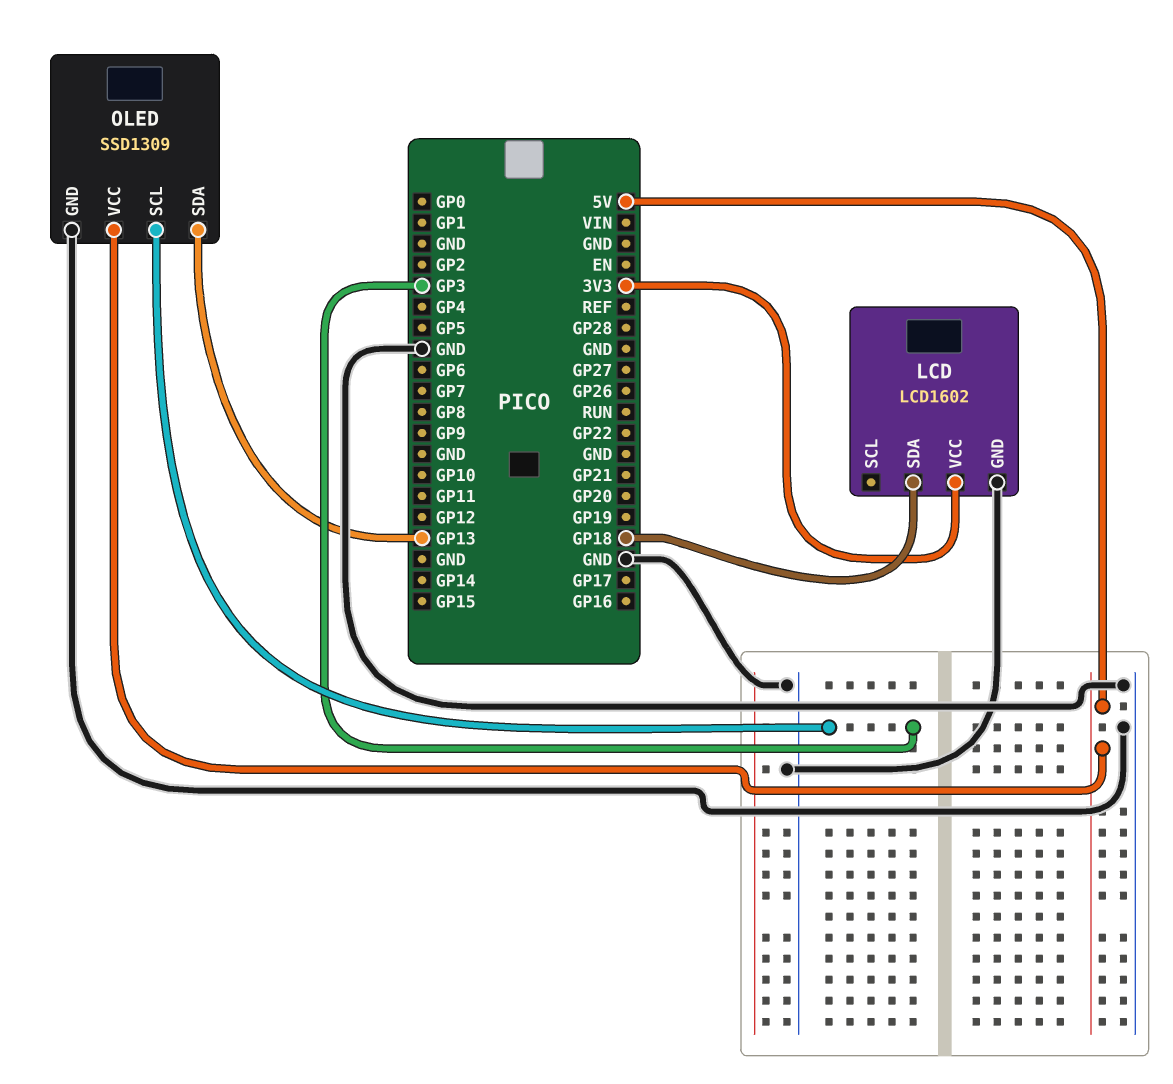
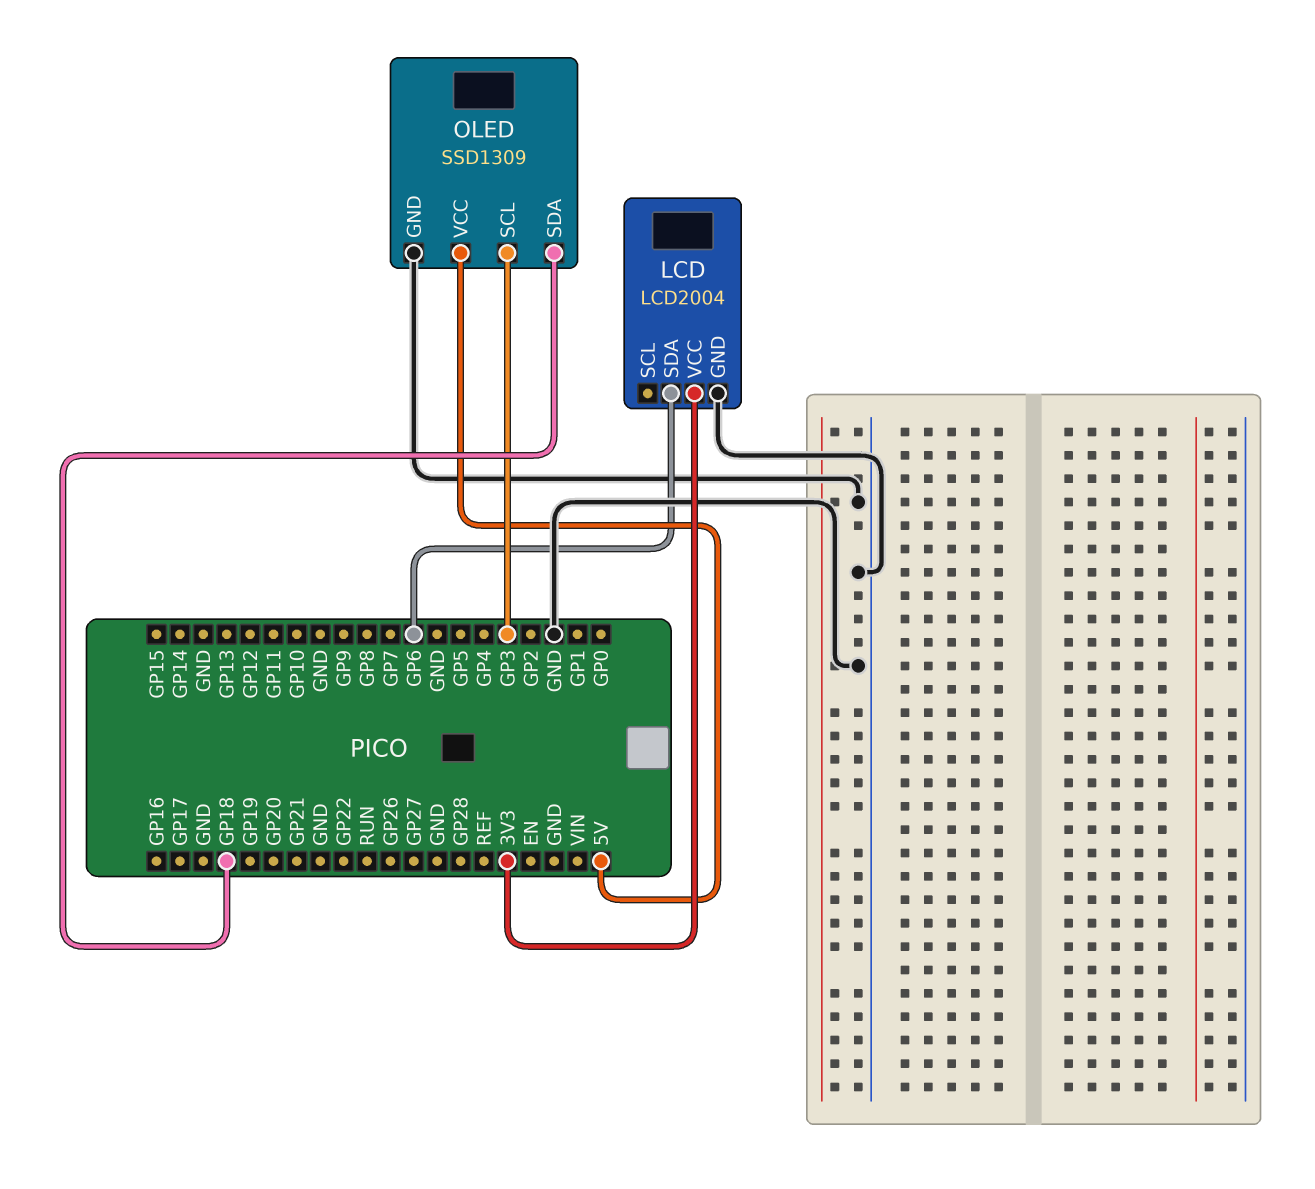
LCD: LCD1602 -> LCD2004
LCD pin SDA: GP18 -> GP6
OLED pin SDA: GP13 -> GP18

